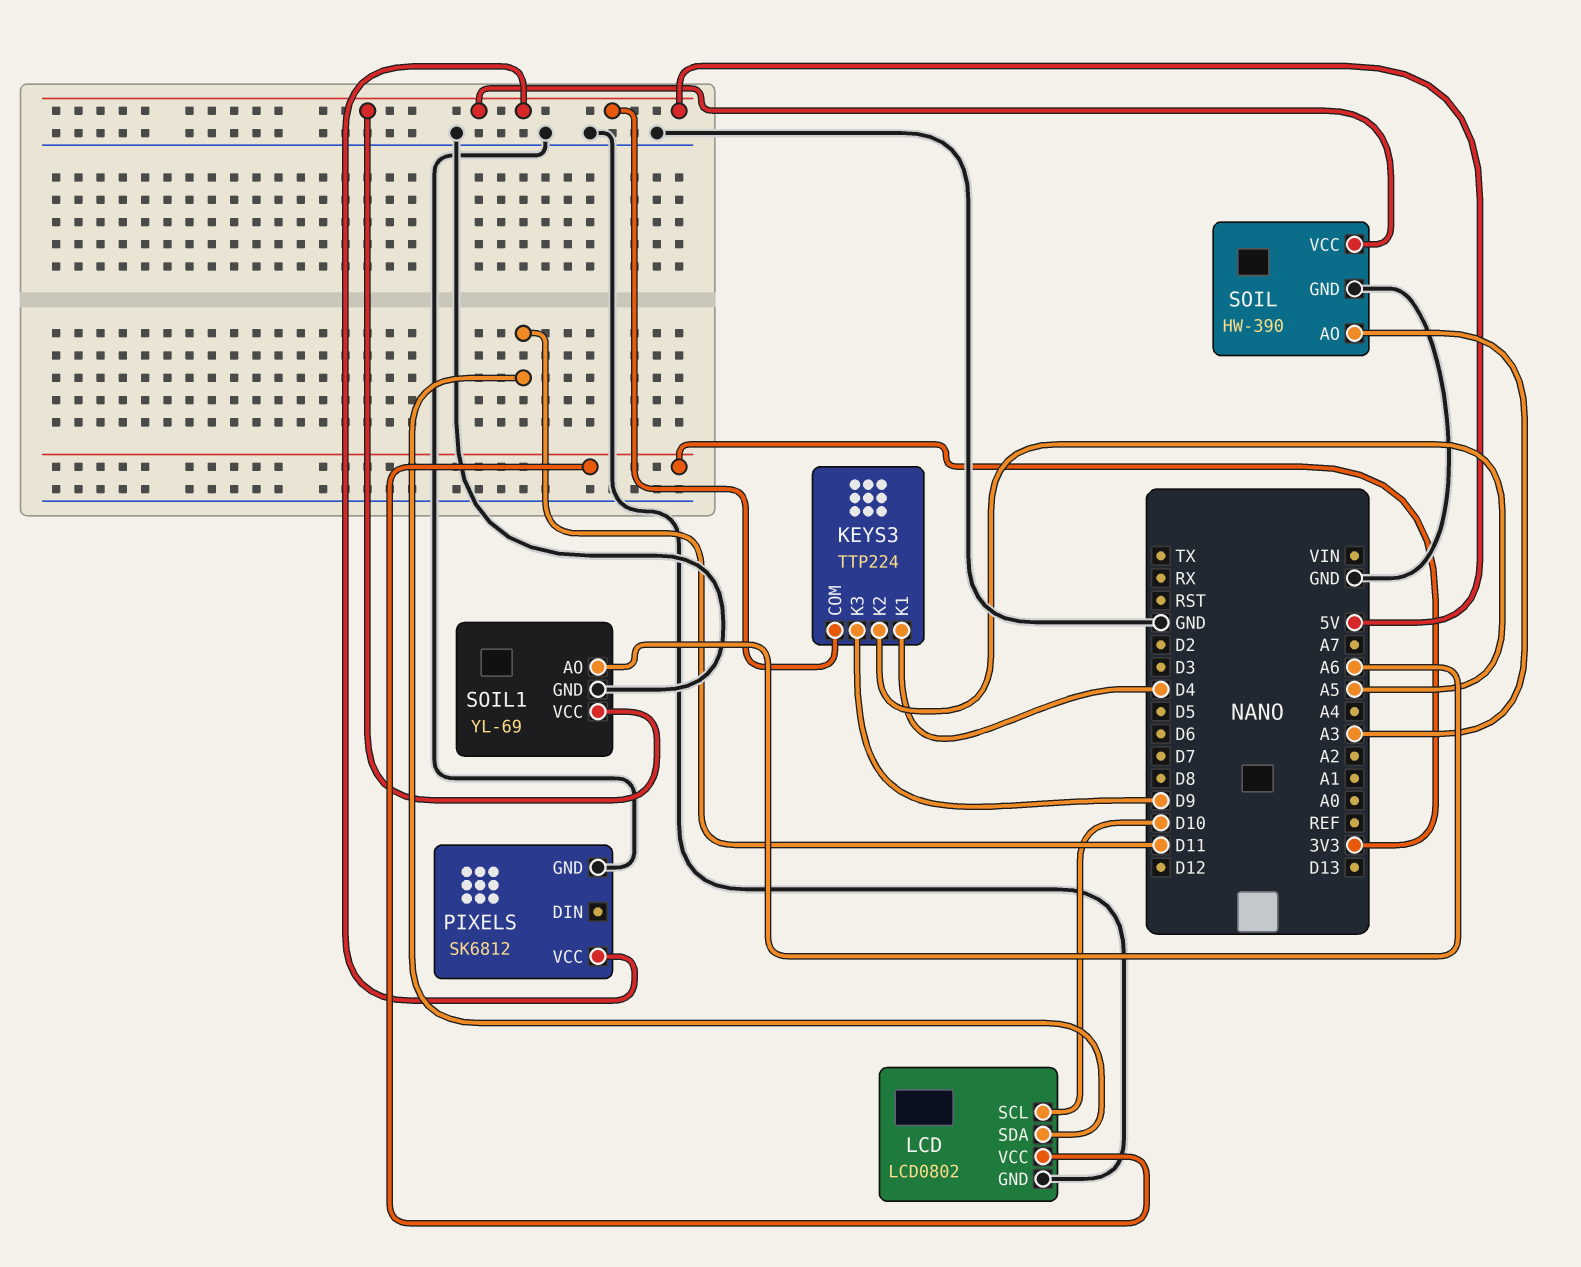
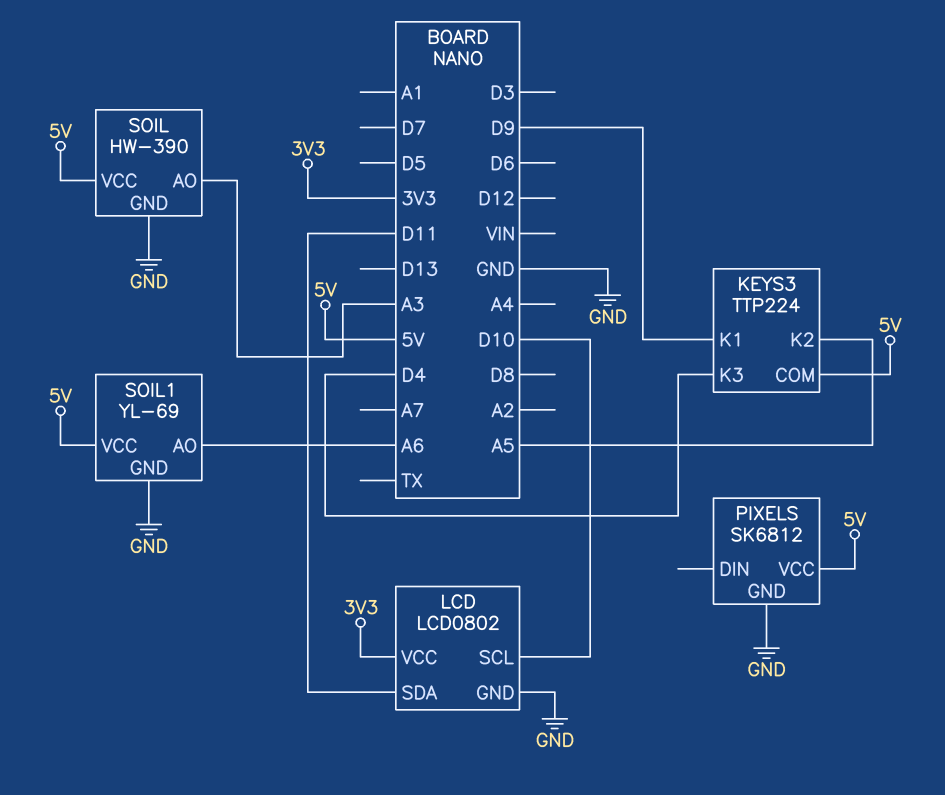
KEYS3 pin K1: D4 -> D9
KEYS3 pin K3: D9 -> D4

